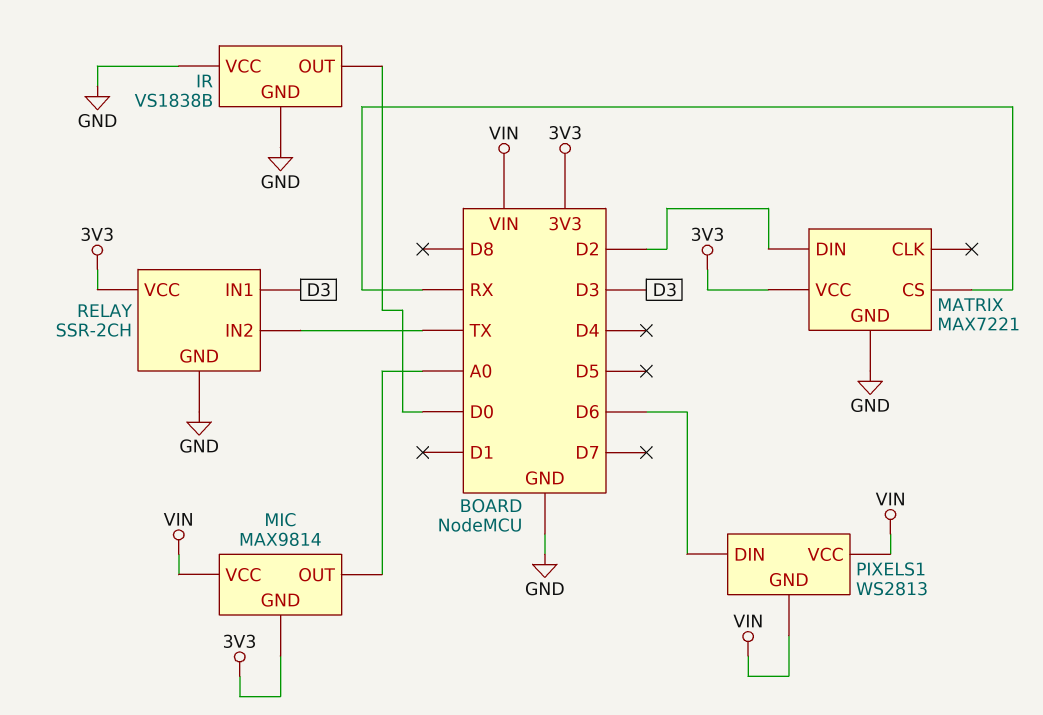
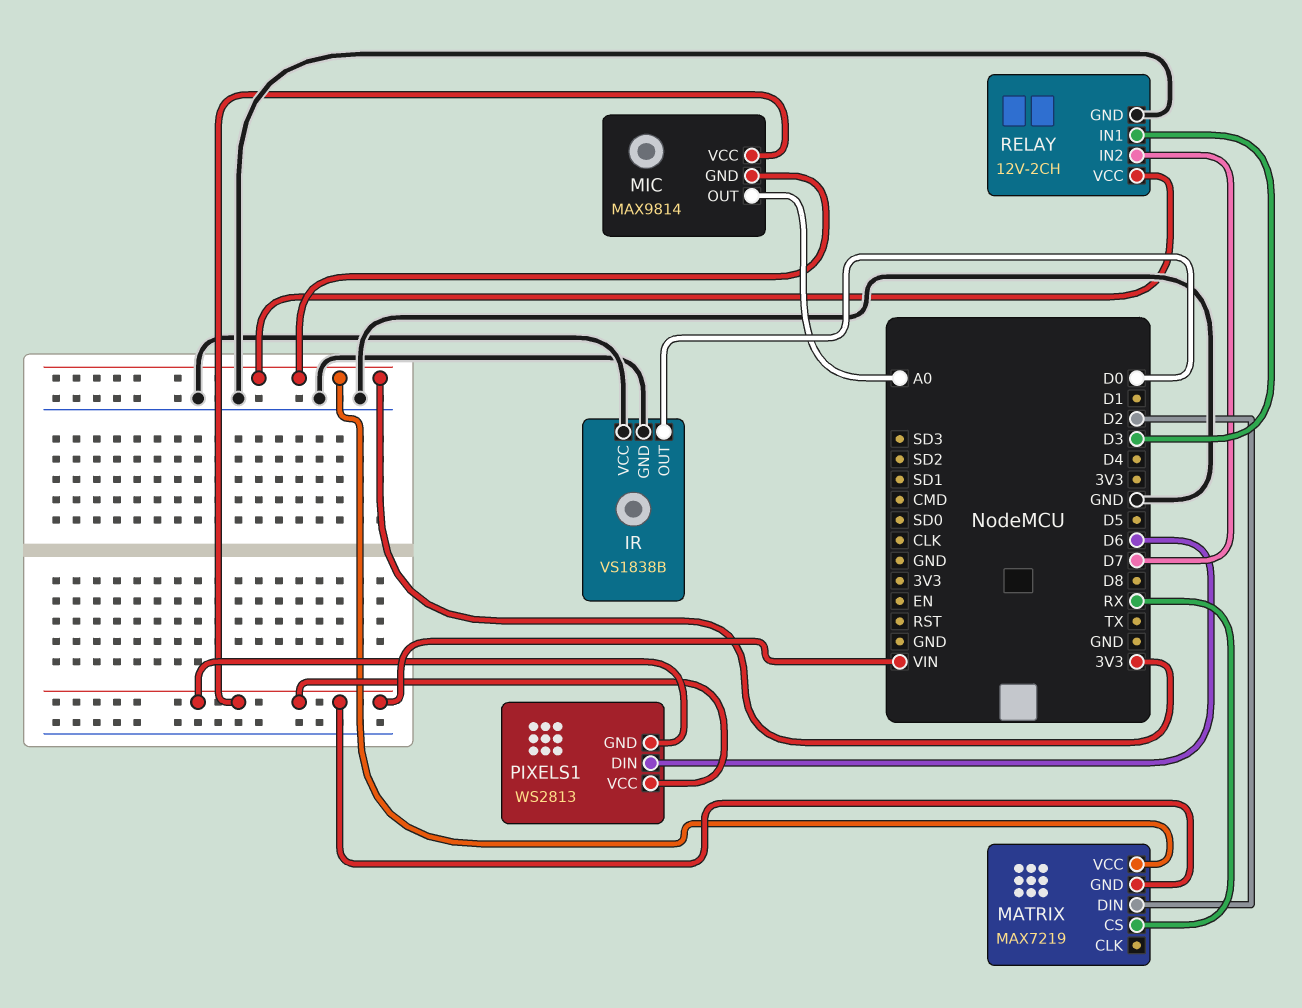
MATRIX: MAX7221 -> MAX7219
MATRIX pin GND: GND -> VIN
RELAY: SSR-2CH -> 12V-2CH
RELAY pin IN2: TX -> D7

